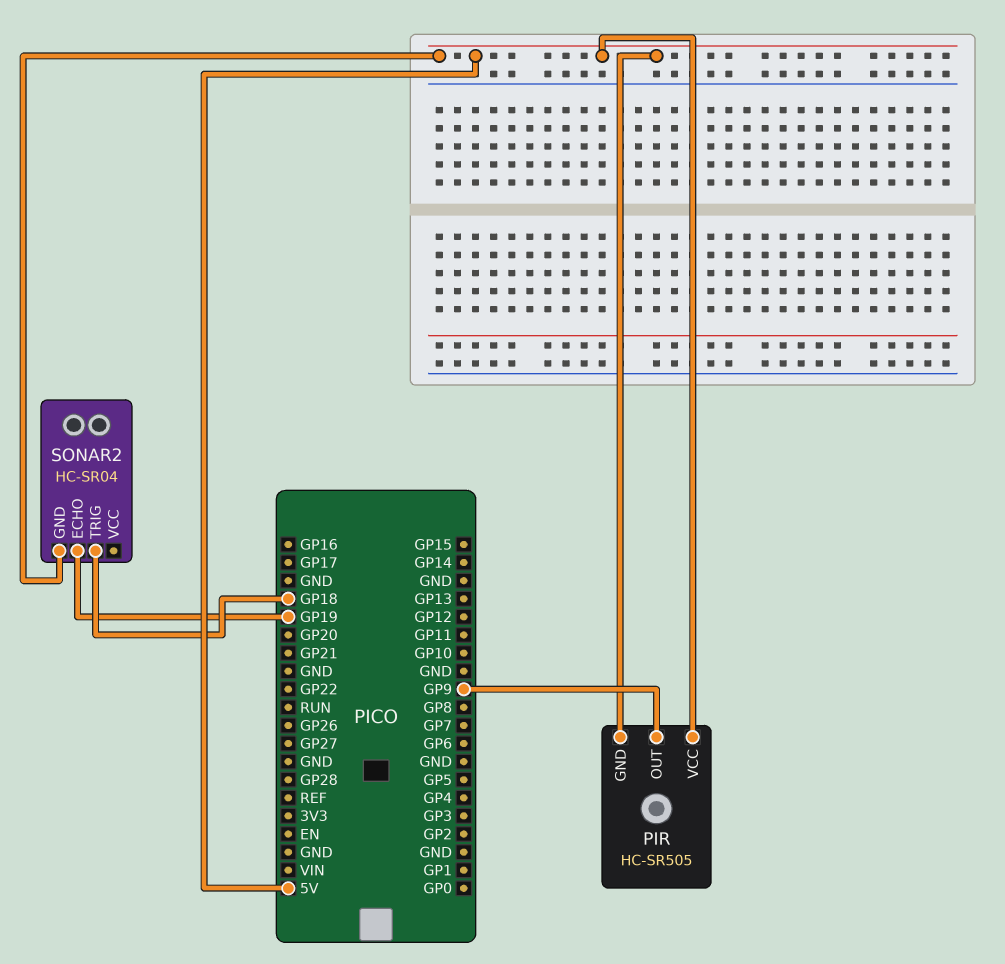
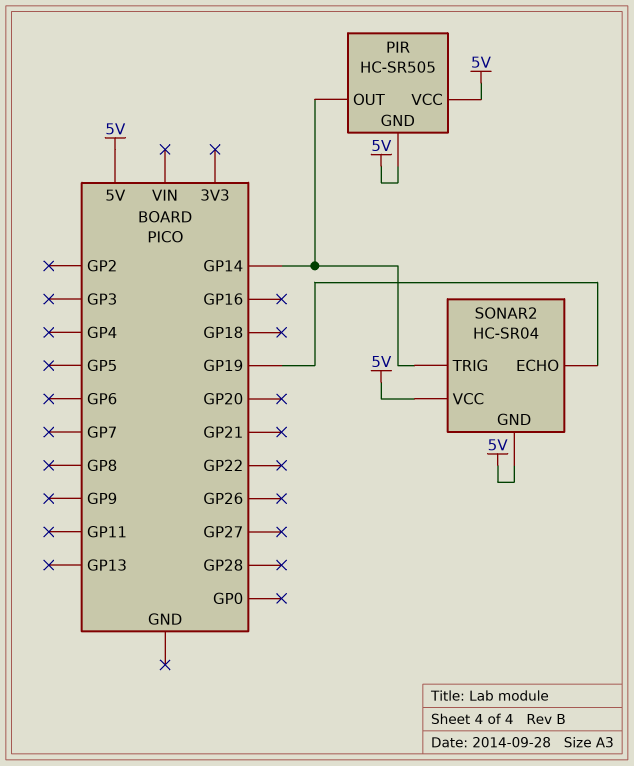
PIR pin OUT: GP9 -> GP14
SONAR2 pin TRIG: GP18 -> GP14
SONAR2 pin VCC: none -> 5V

